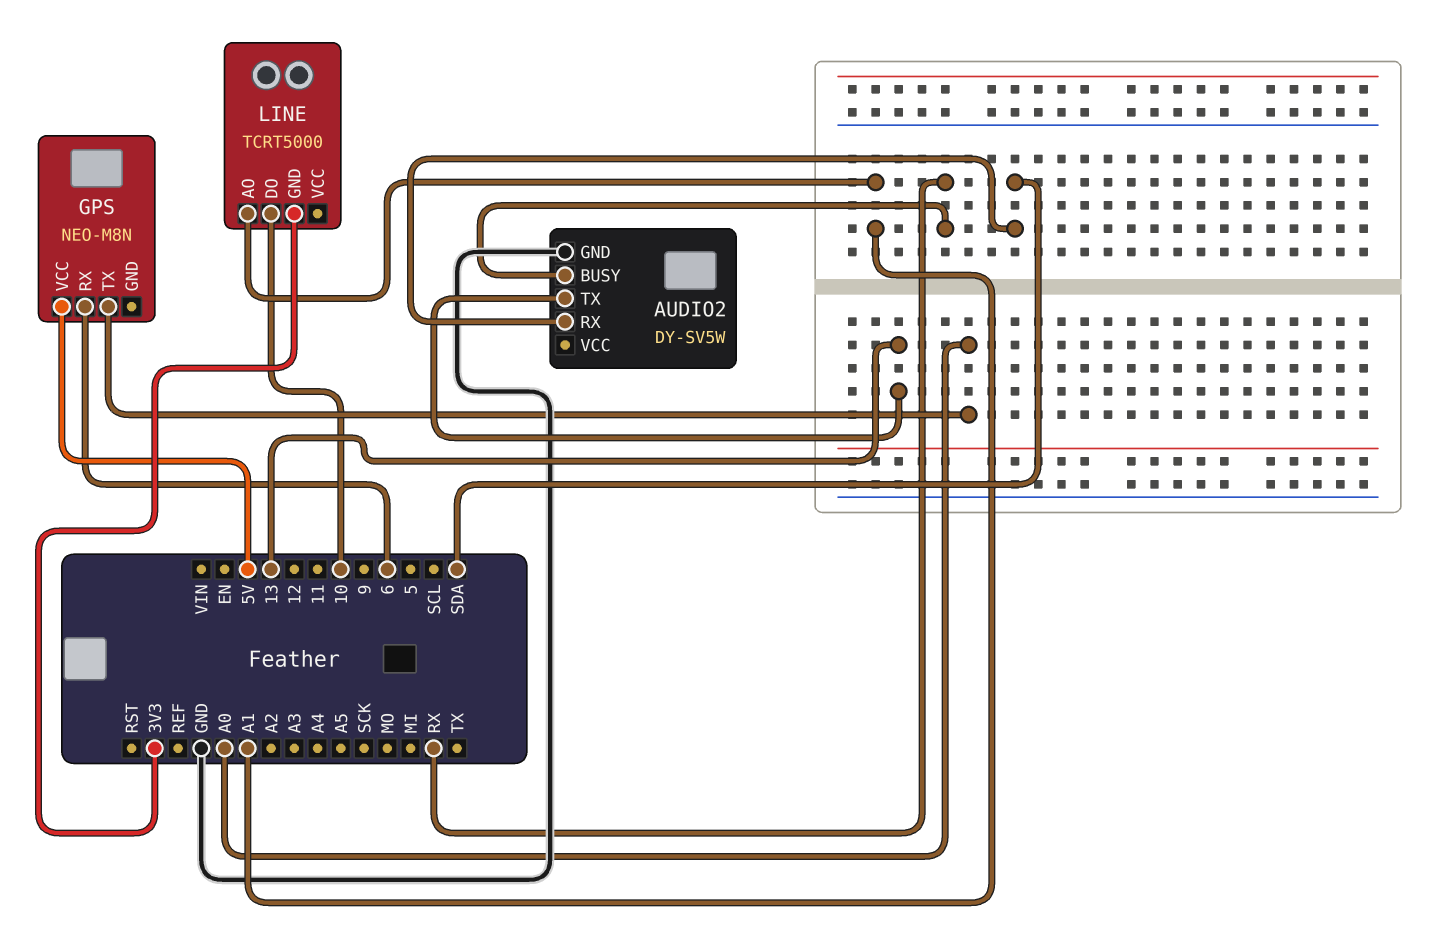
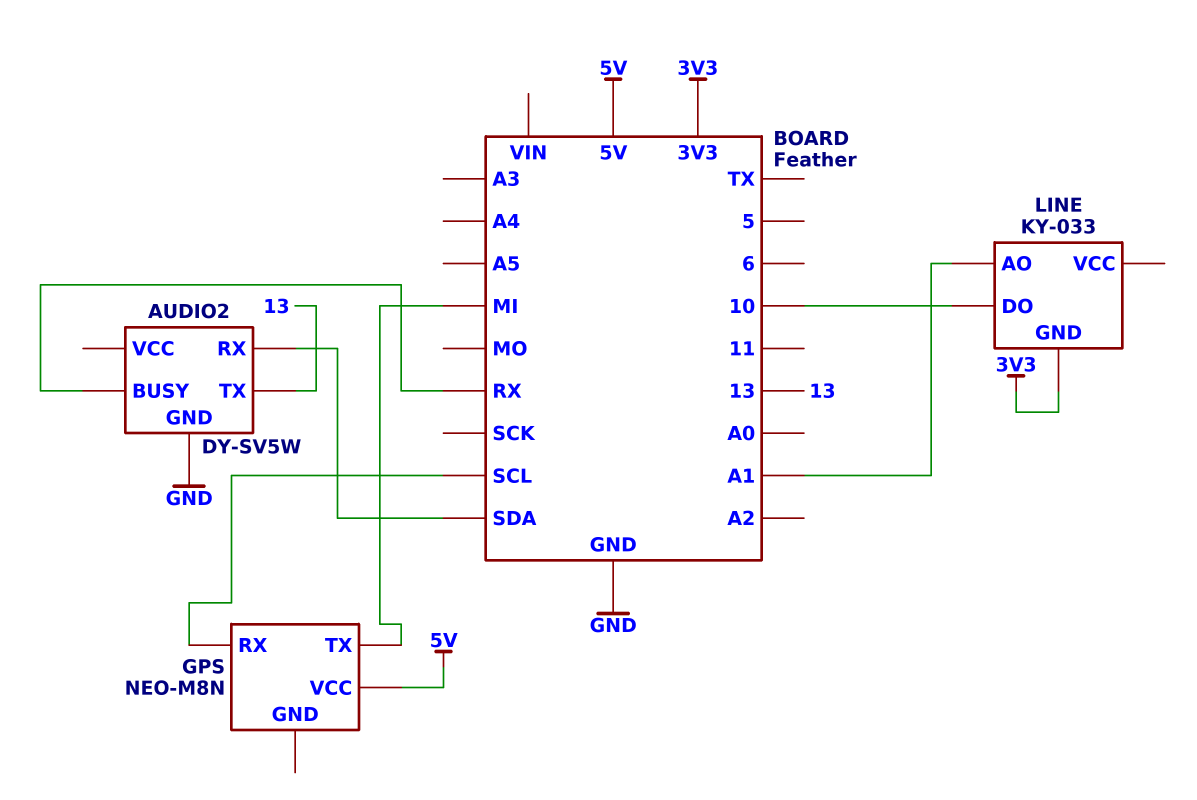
GPS pin RX: 6 -> SCL
GPS pin TX: A0 -> MI
LINE: TCRT5000 -> KY-033

